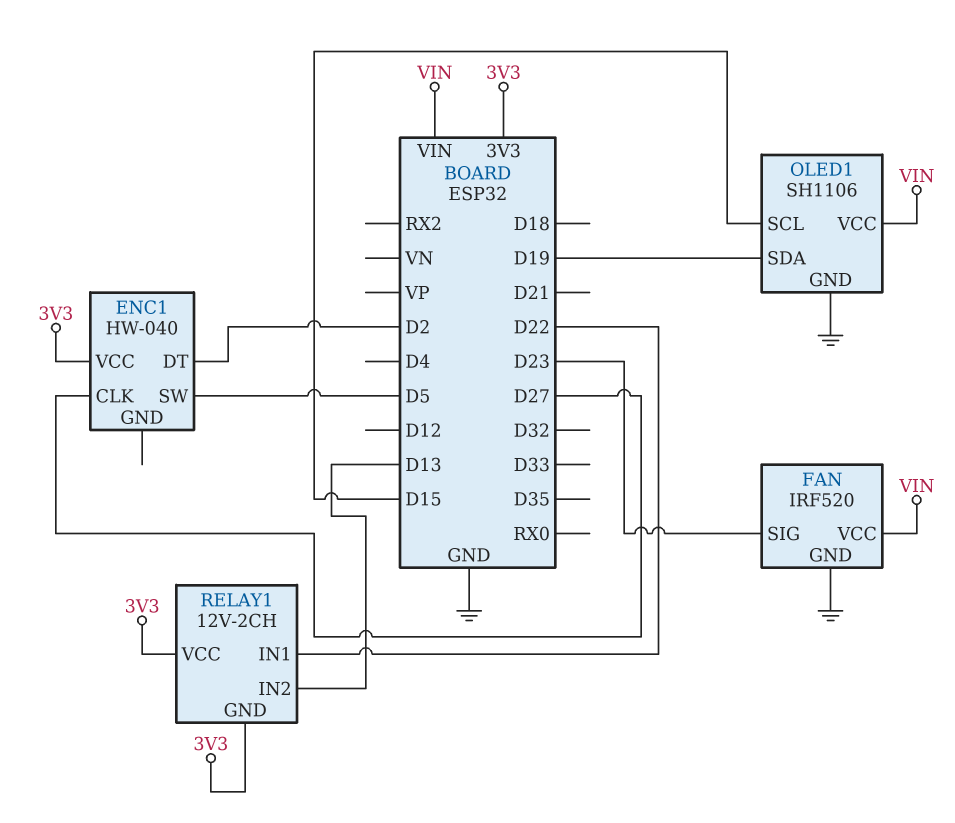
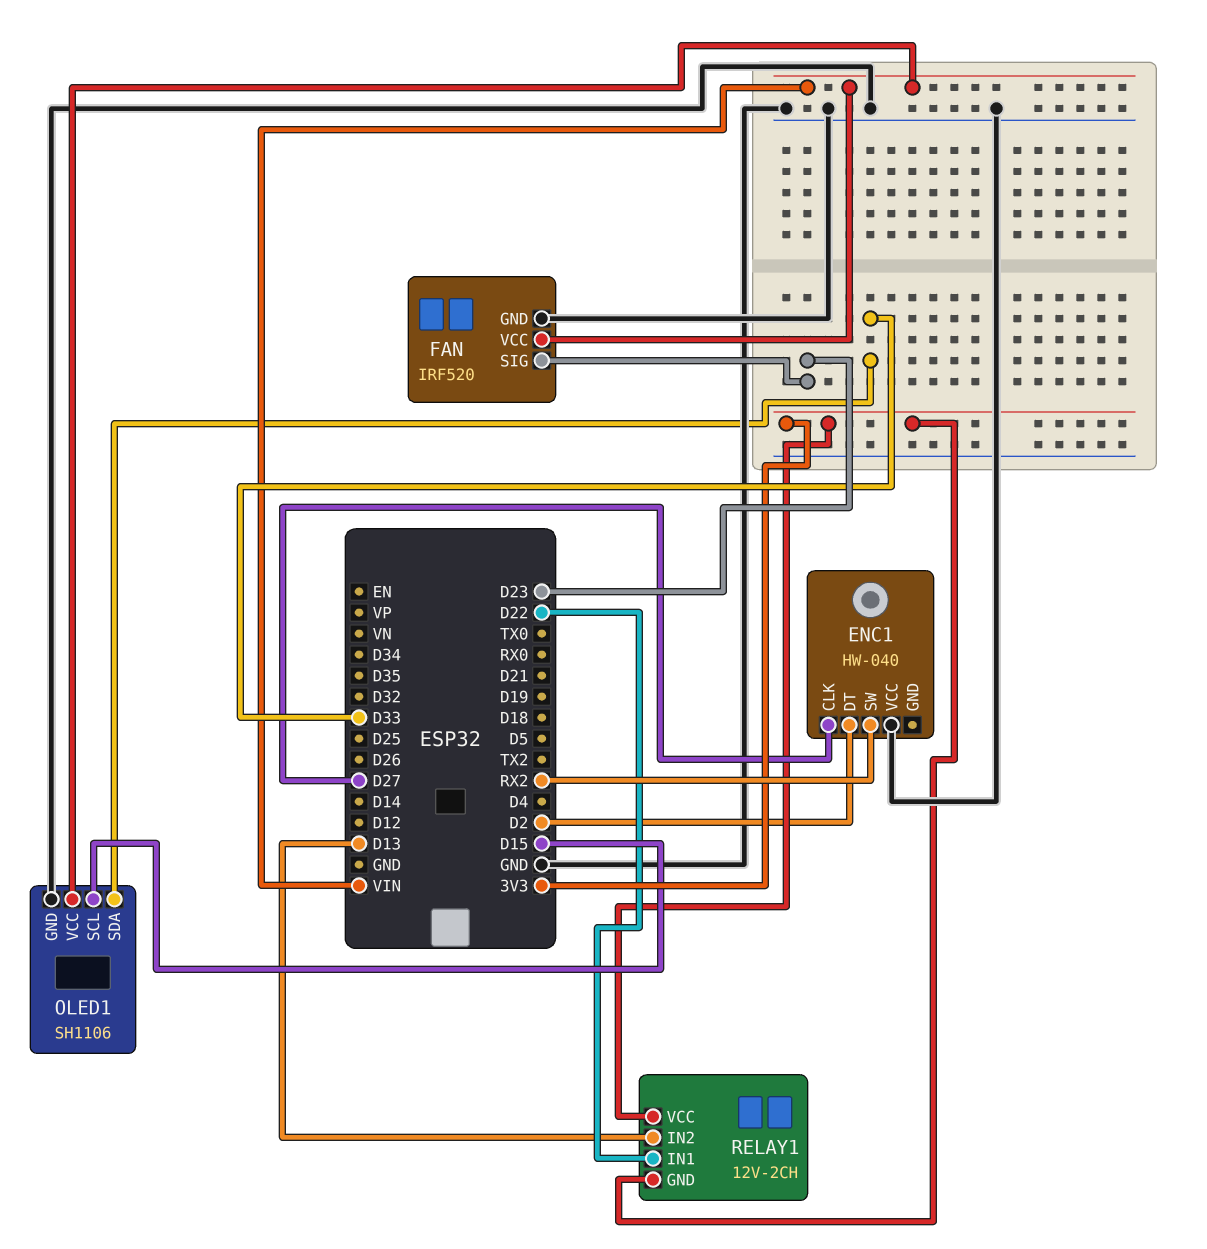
ENC1 pin SW: D5 -> RX2
ENC1 pin VCC: 3V3 -> GND
OLED1 pin SDA: D19 -> D33

